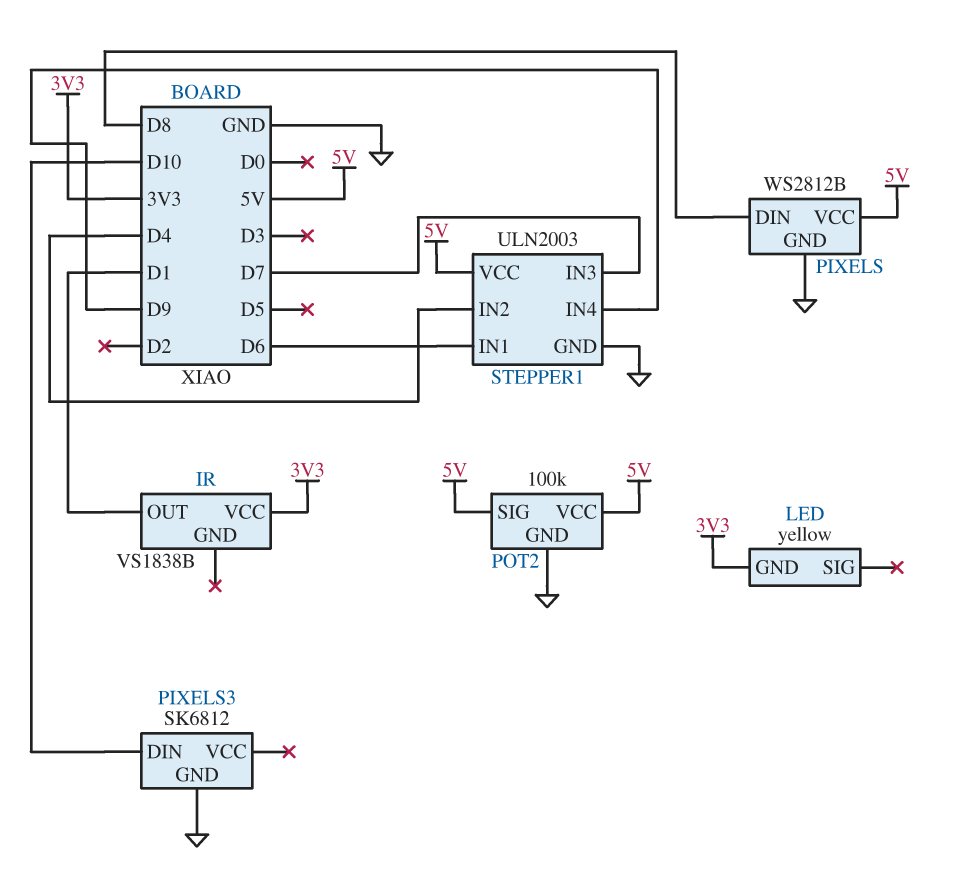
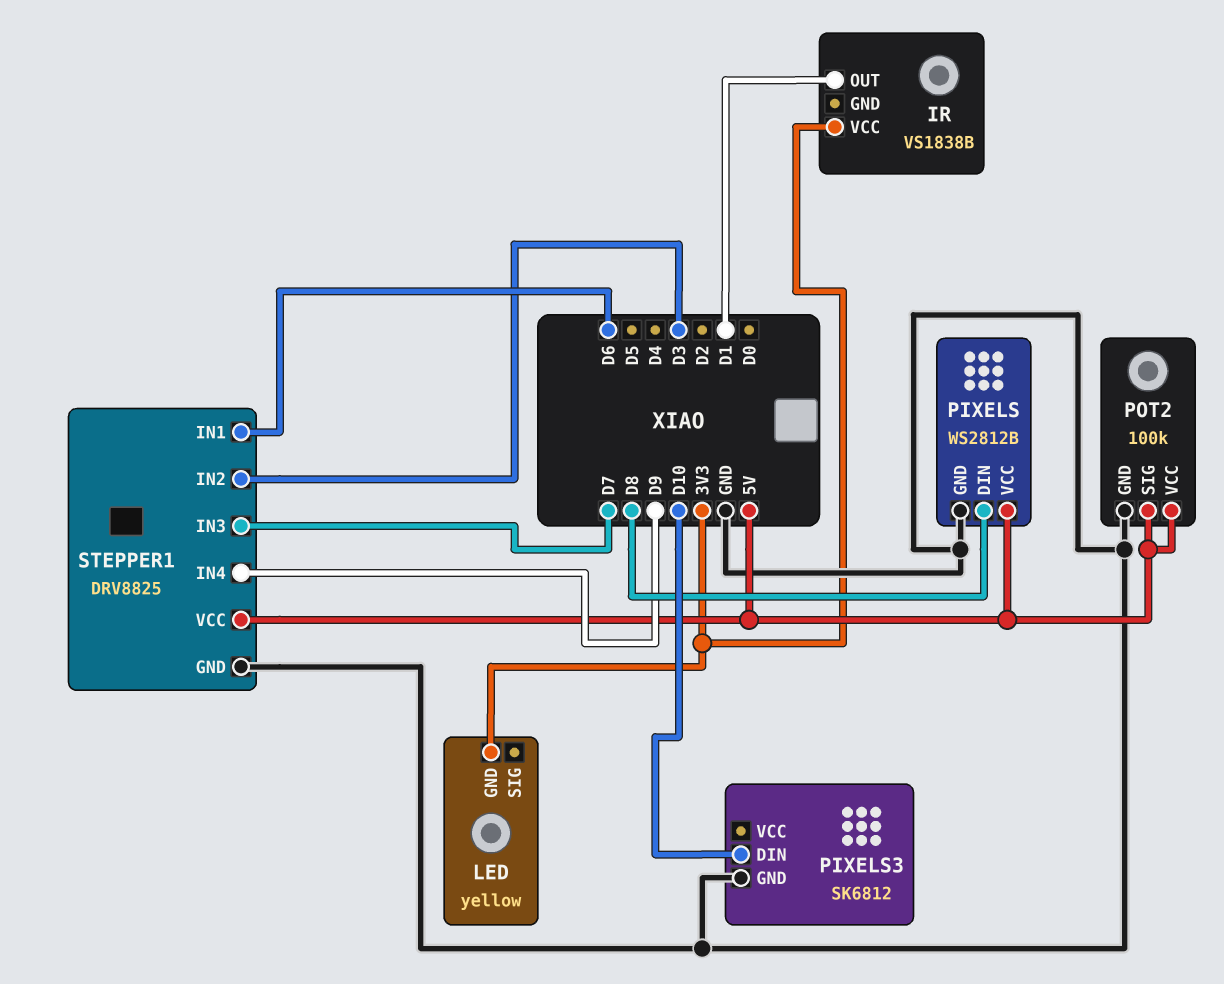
STEPPER1: ULN2003 -> DRV8825
STEPPER1 pin IN2: D4 -> D3

